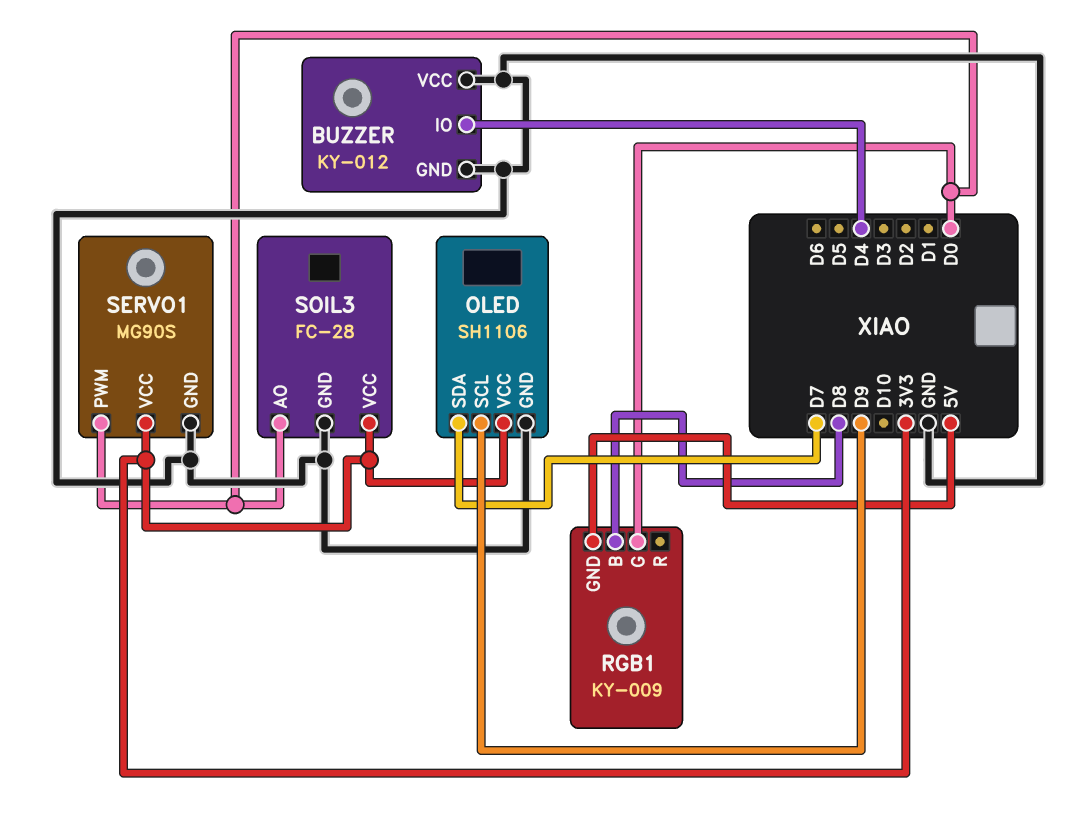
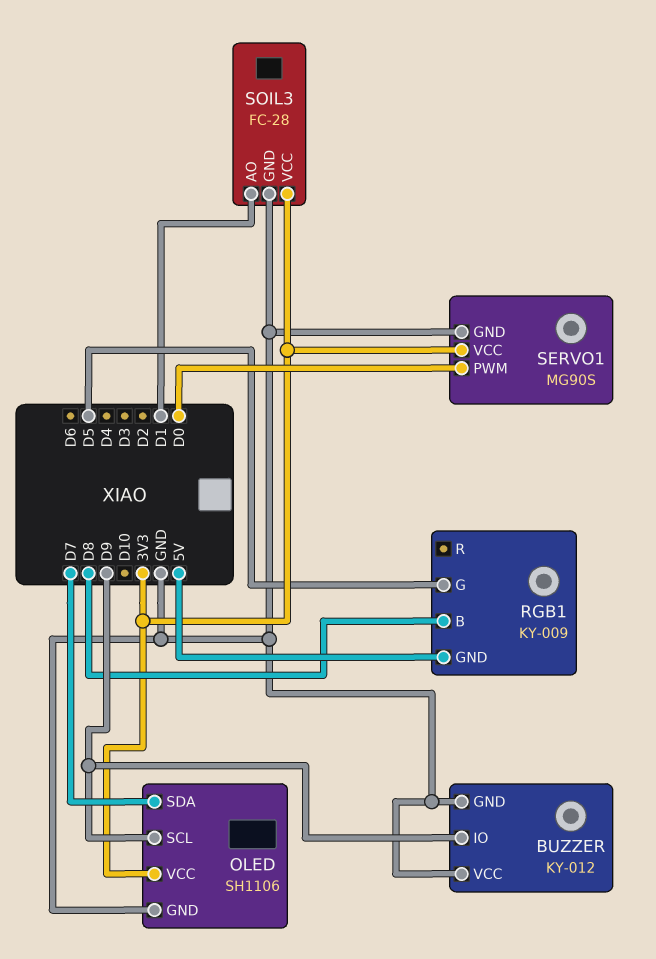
BUZZER pin IO: D4 -> D9
RGB1 pin G: D0 -> D5
SOIL3 pin AO: D0 -> D1

